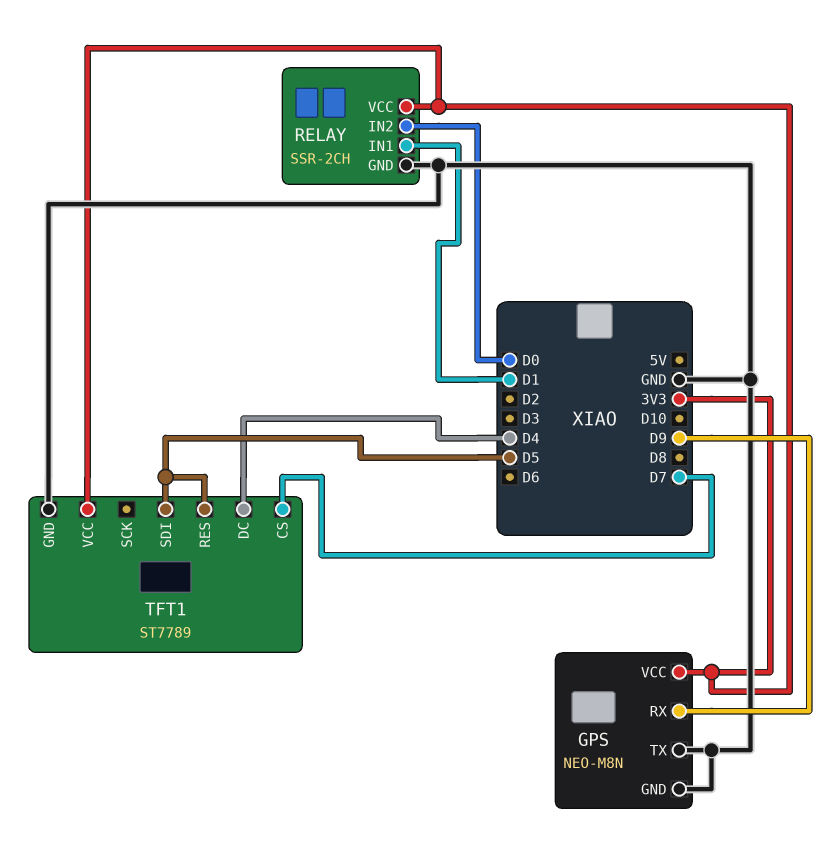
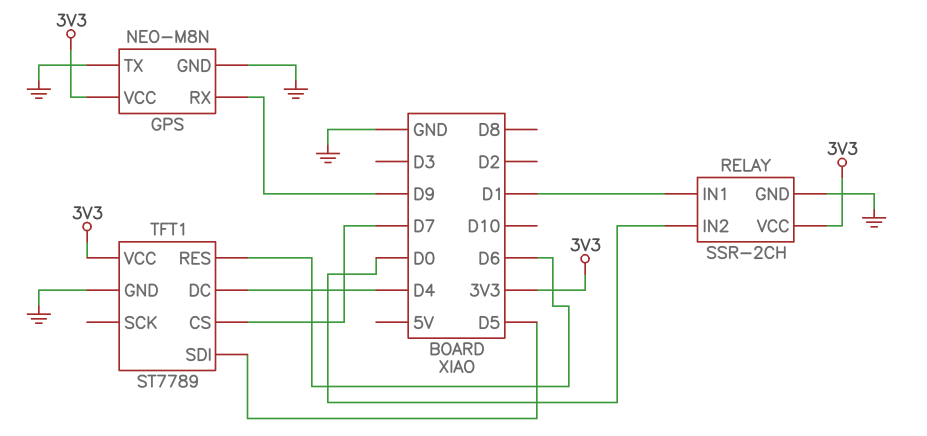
TFT1 pin RES: D5 -> D6

